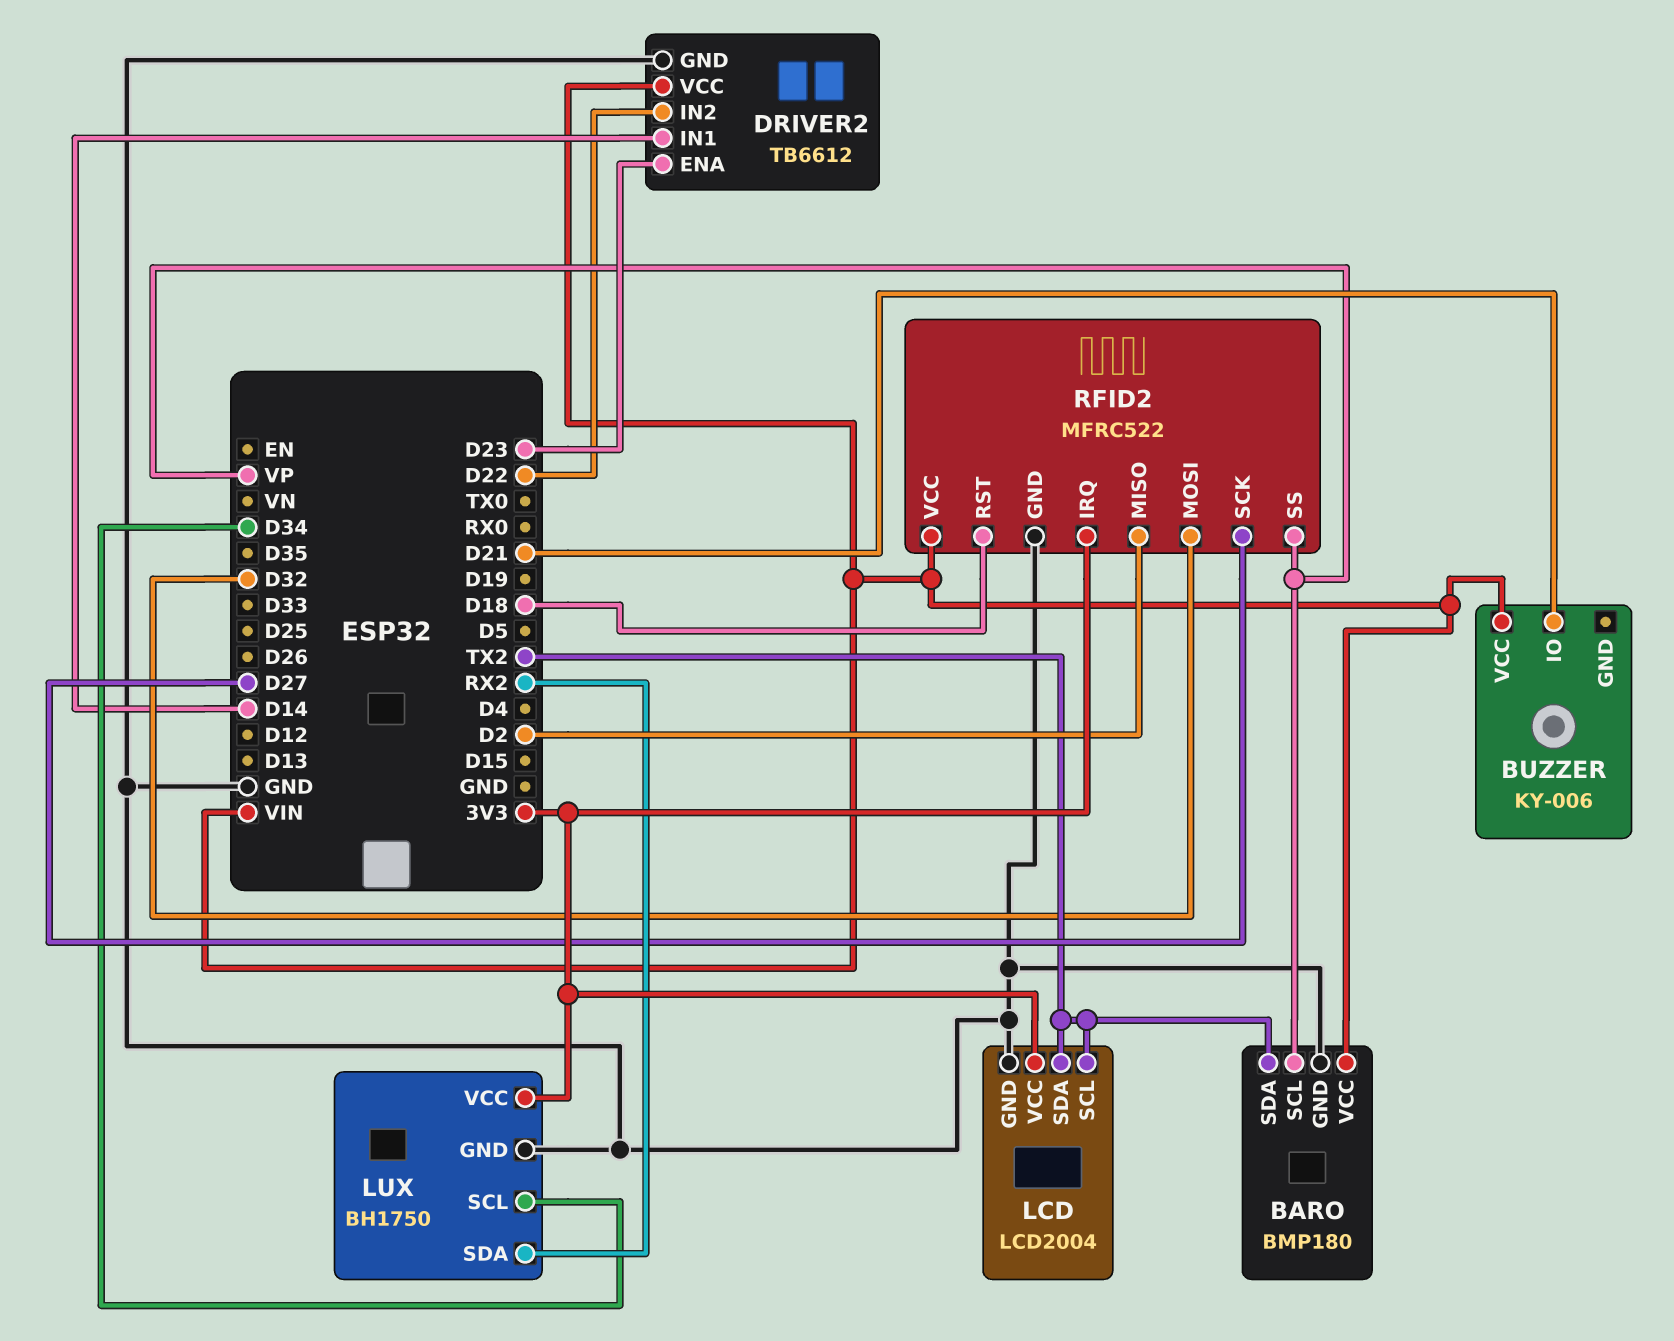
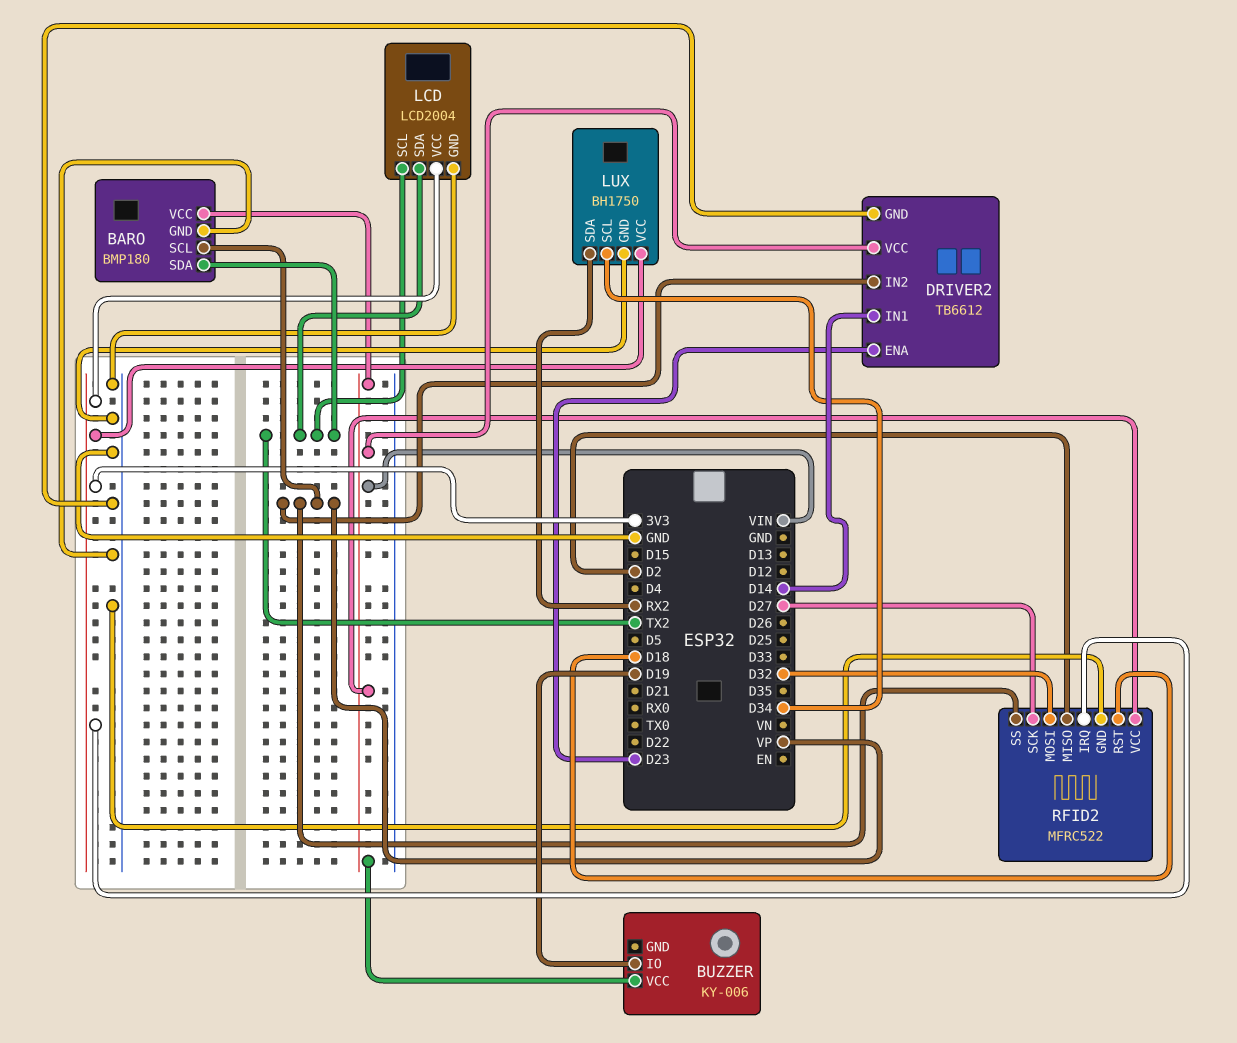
BUZZER pin IO: D21 -> D19
DRIVER2 pin IN2: D22 -> VP

